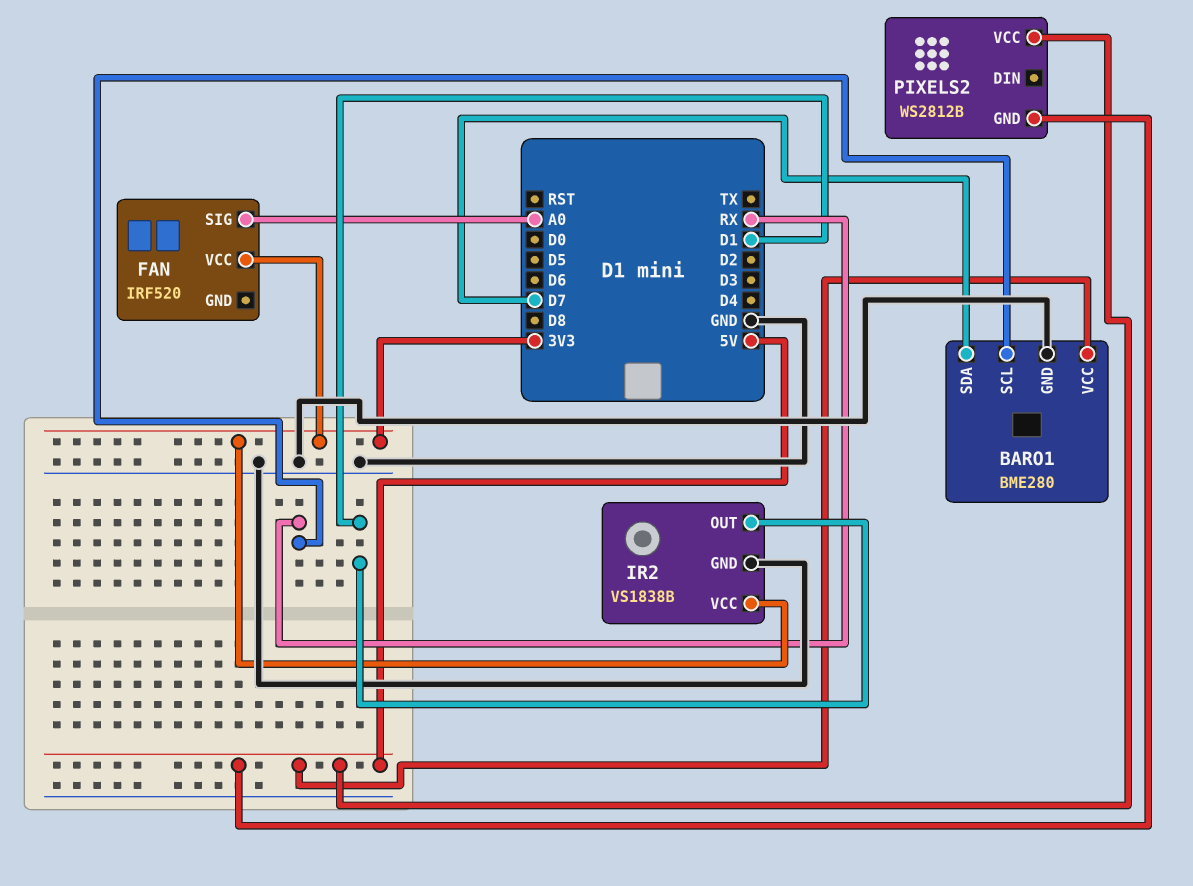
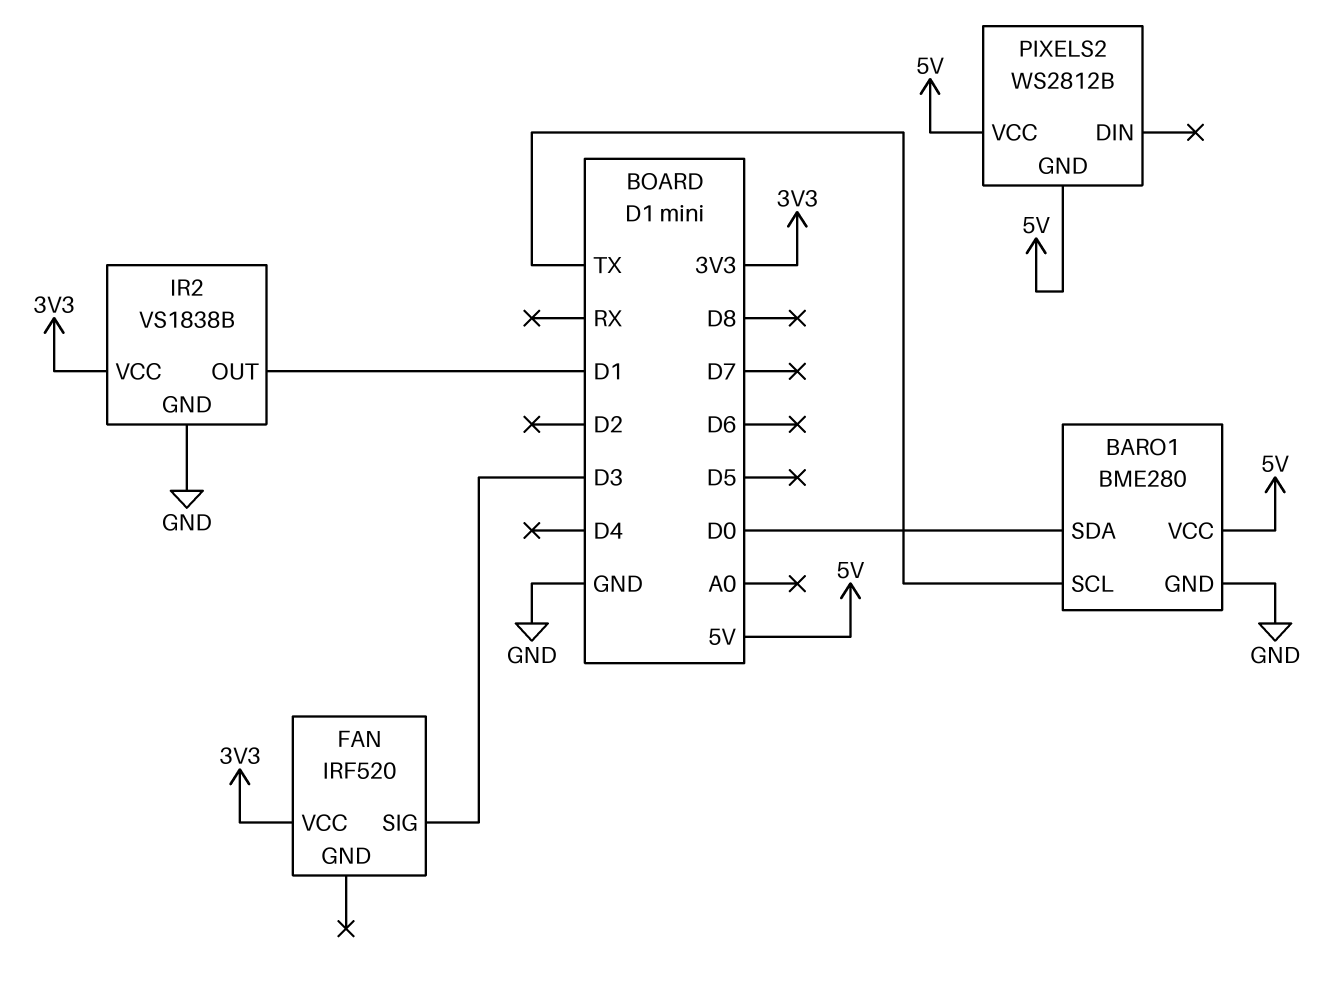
BARO1 pin SCL: RX -> TX
BARO1 pin SDA: D7 -> D0
FAN pin SIG: A0 -> D3

